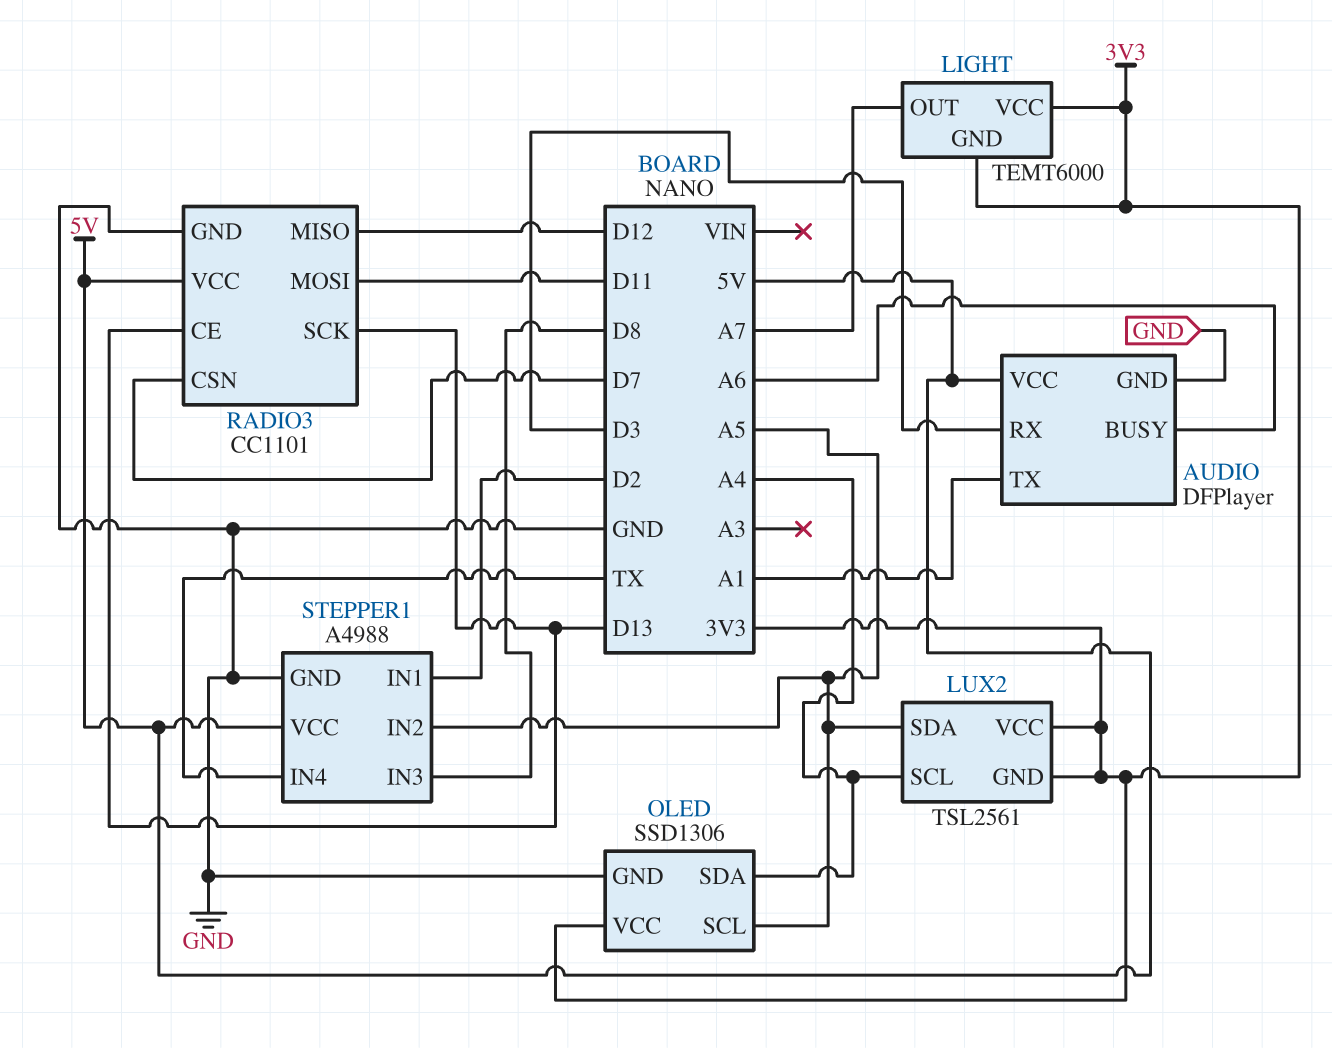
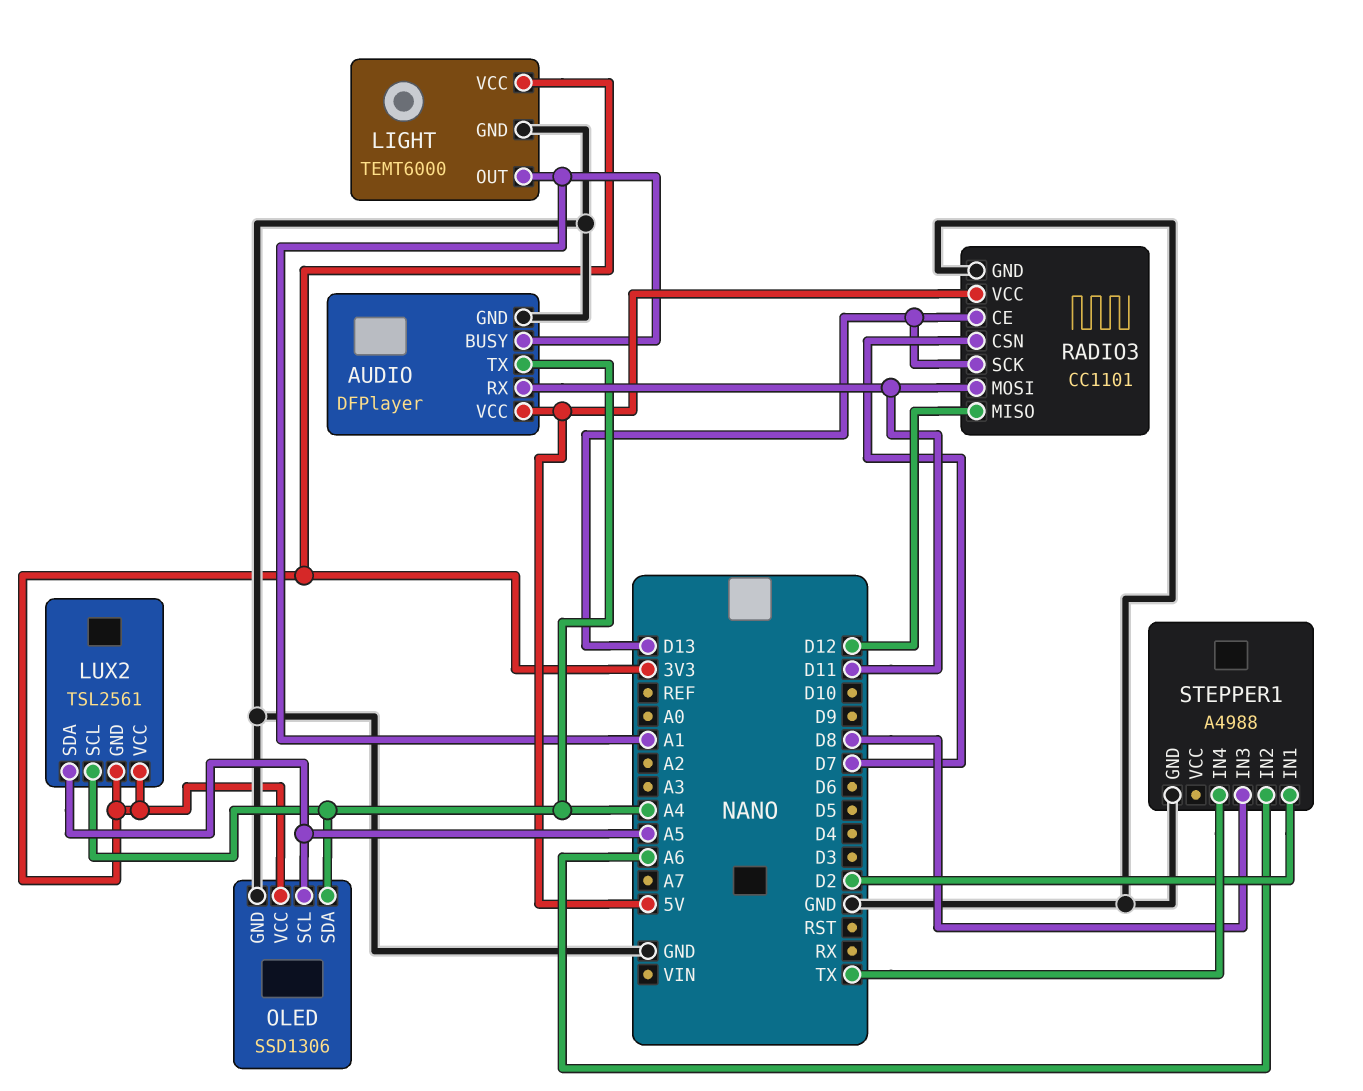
AUDIO pin BUSY: A6 -> A1
AUDIO pin RX: D3 -> D11
AUDIO pin TX: A1 -> A4
LIGHT pin GND: 3V3 -> GND
LIGHT pin OUT: A7 -> A1
STEPPER1 pin IN2: A5 -> A6
STEPPER1 pin VCC: 5V -> none

